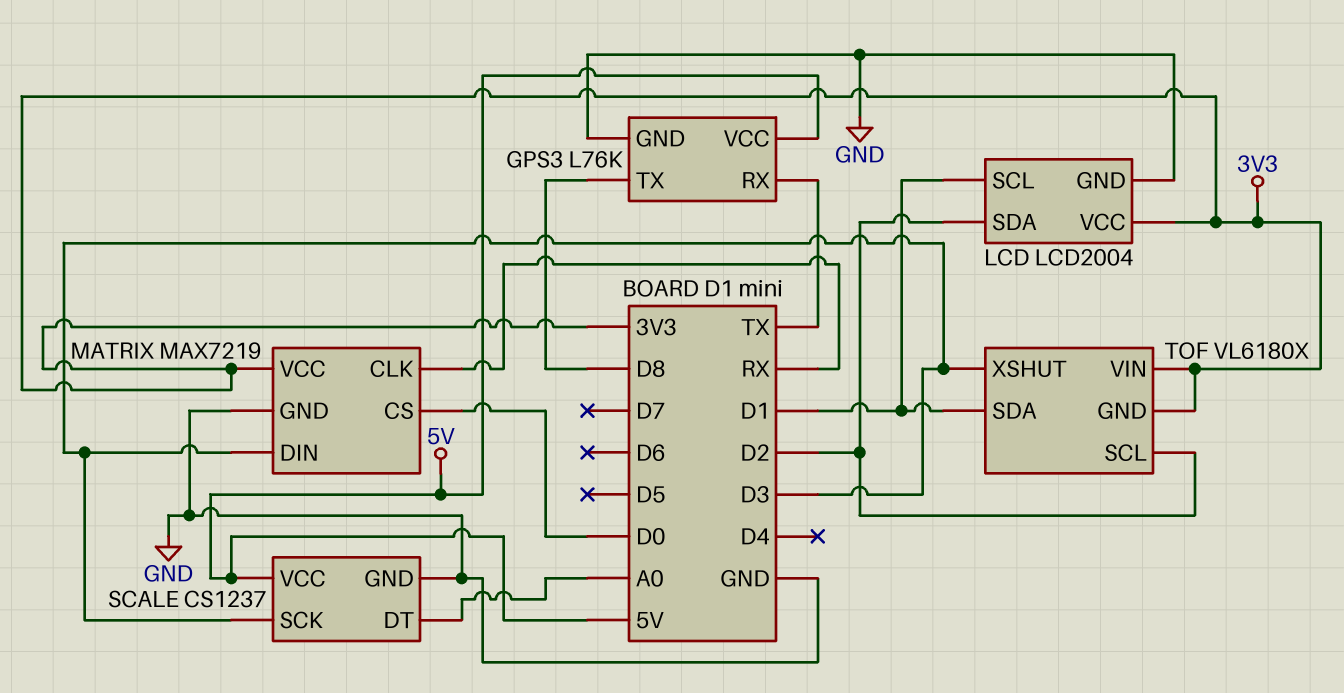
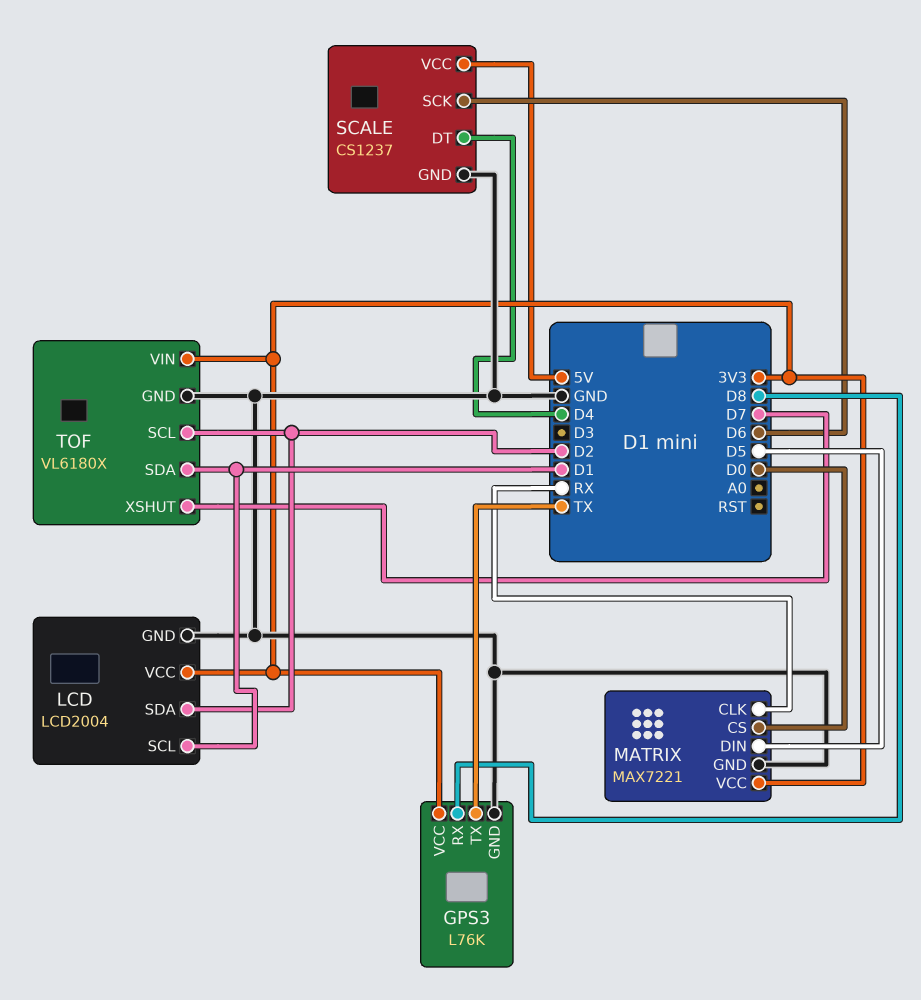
GPS3 pin RX: TX -> D8
GPS3 pin TX: D8 -> TX
GPS3 pin VCC: 5V -> 3V3
MATRIX: MAX7219 -> MAX7221
MATRIX pin DIN: D3 -> D5
SCALE pin DT: A0 -> D4
SCALE pin SCK: D3 -> D6
TOF pin GND: 3V3 -> GND
TOF pin XSHUT: D3 -> D7

